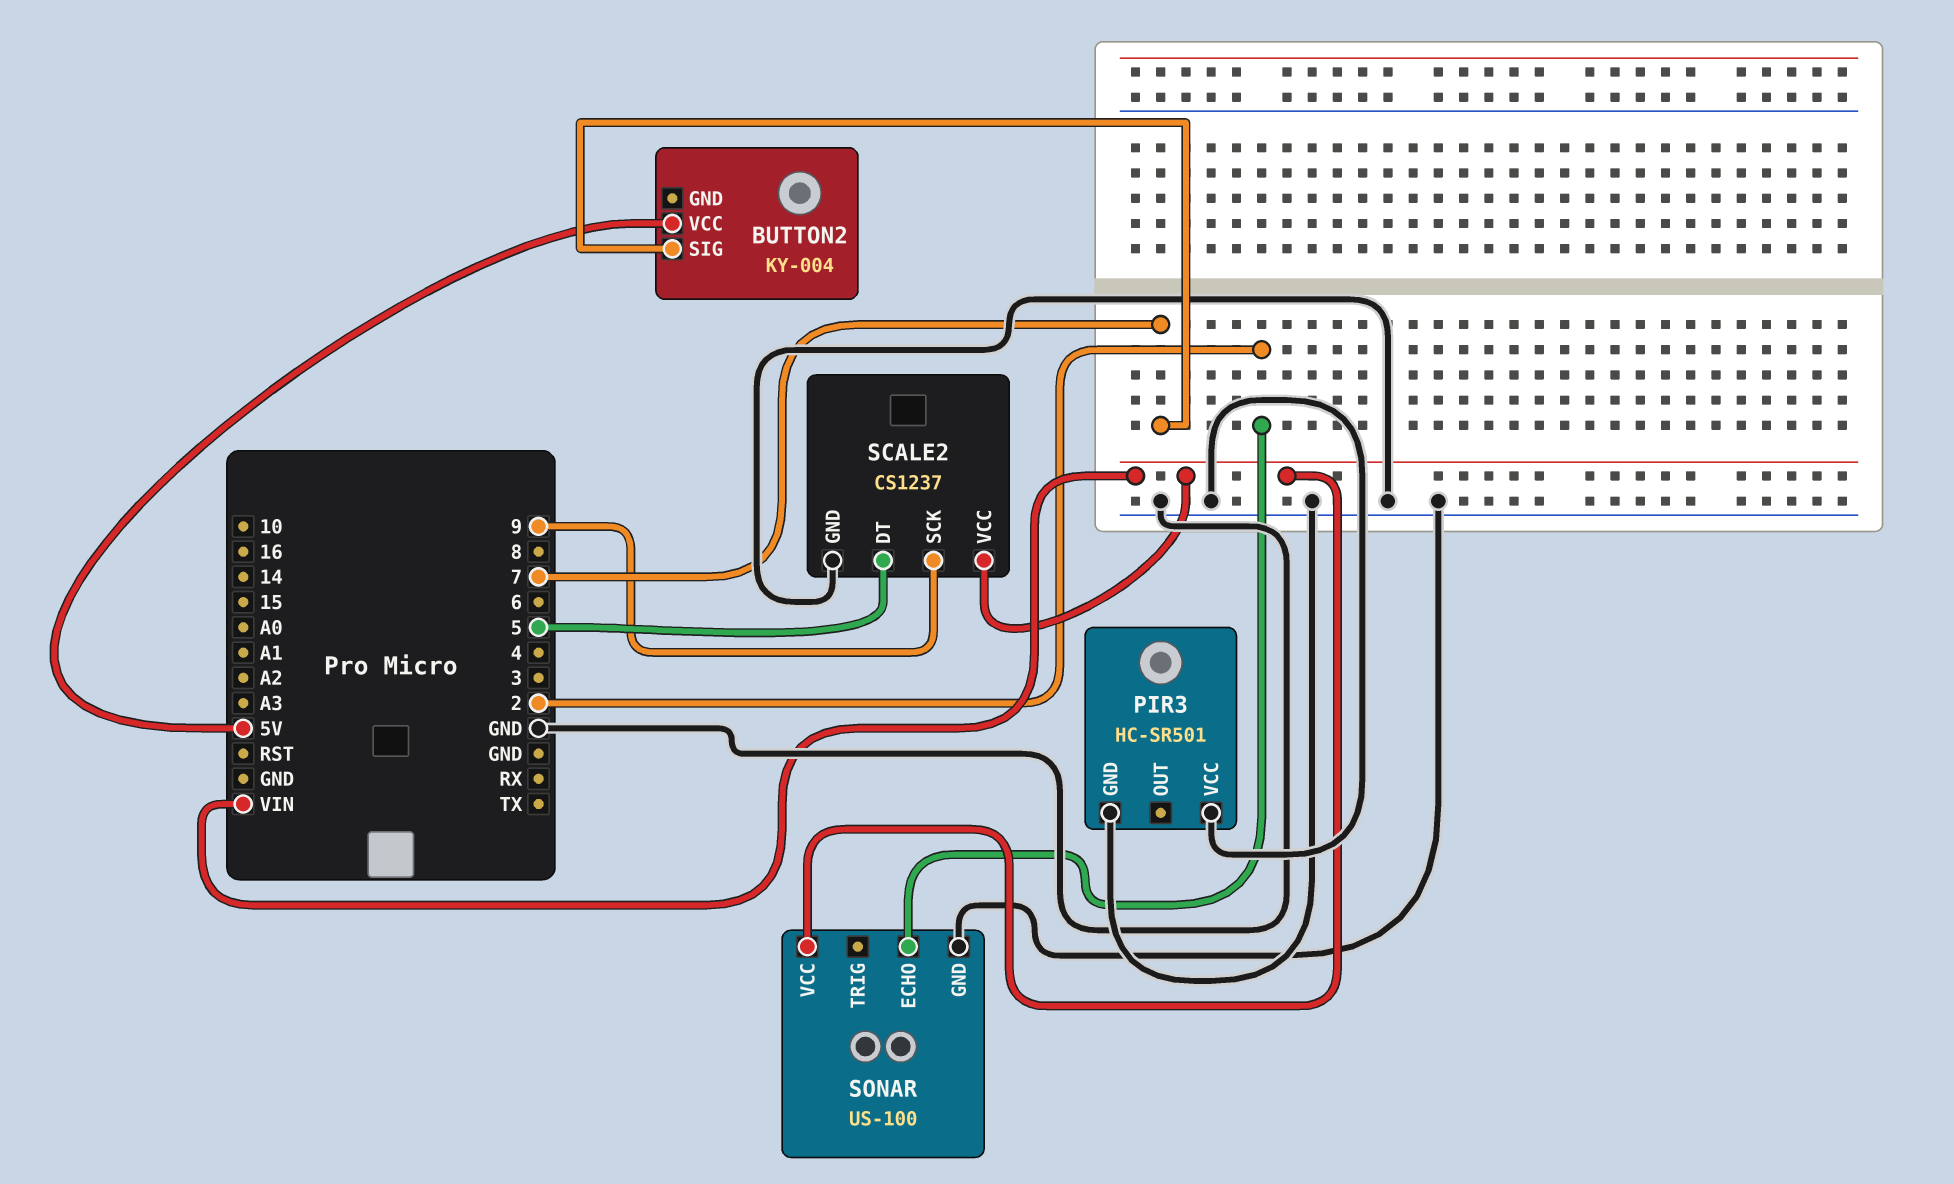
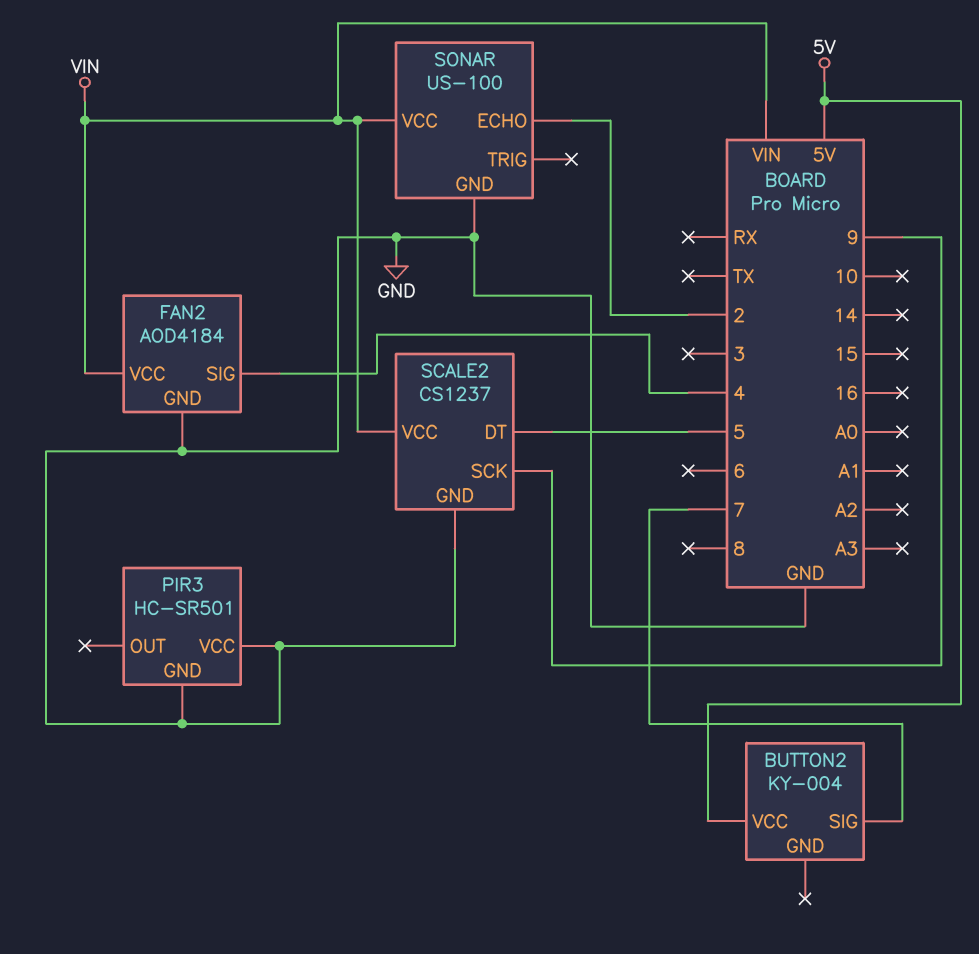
FAN2: none -> AOD4184
FAN2 pin GND: none -> GND
FAN2 pin SIG: none -> 4
FAN2 pin VCC: none -> VIN

